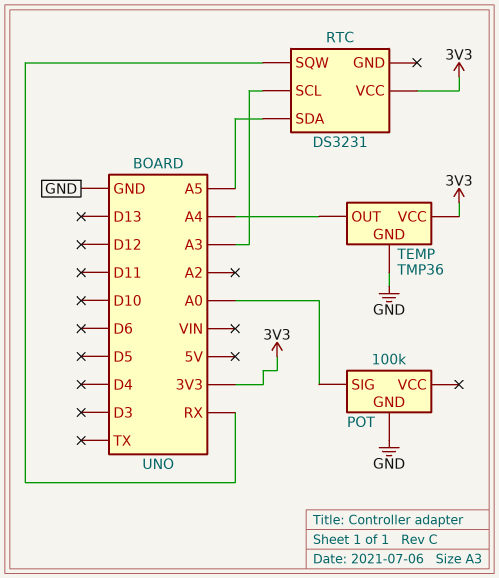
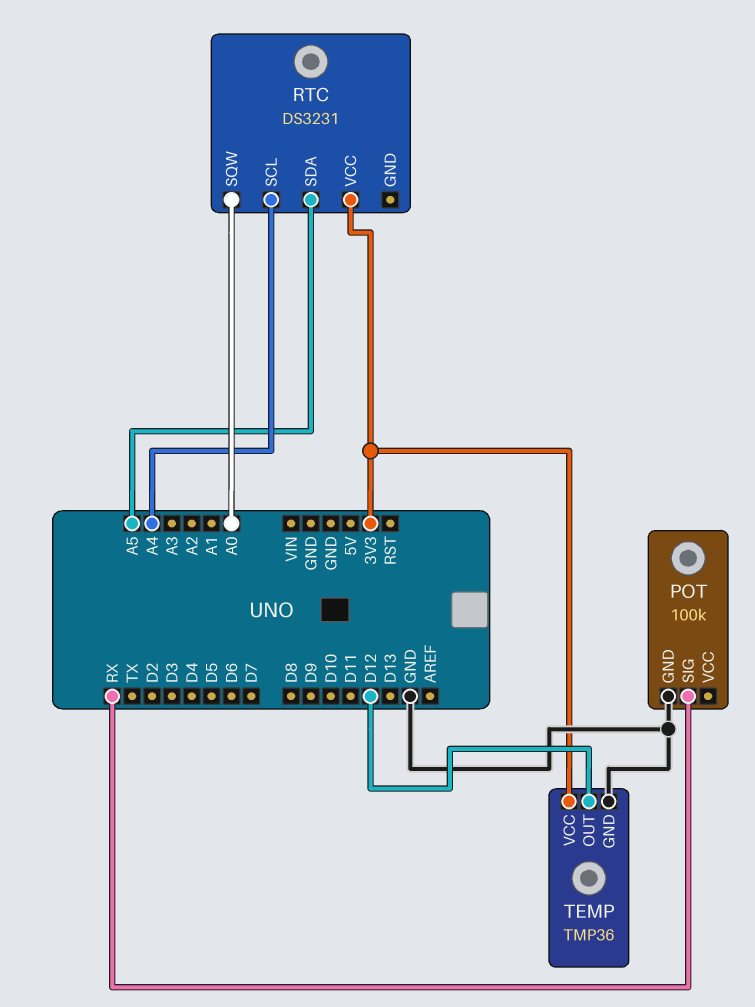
POT pin SIG: A0 -> RX
RTC pin SCL: A3 -> A4
RTC pin SQW: RX -> A0
TEMP pin OUT: A4 -> D12

